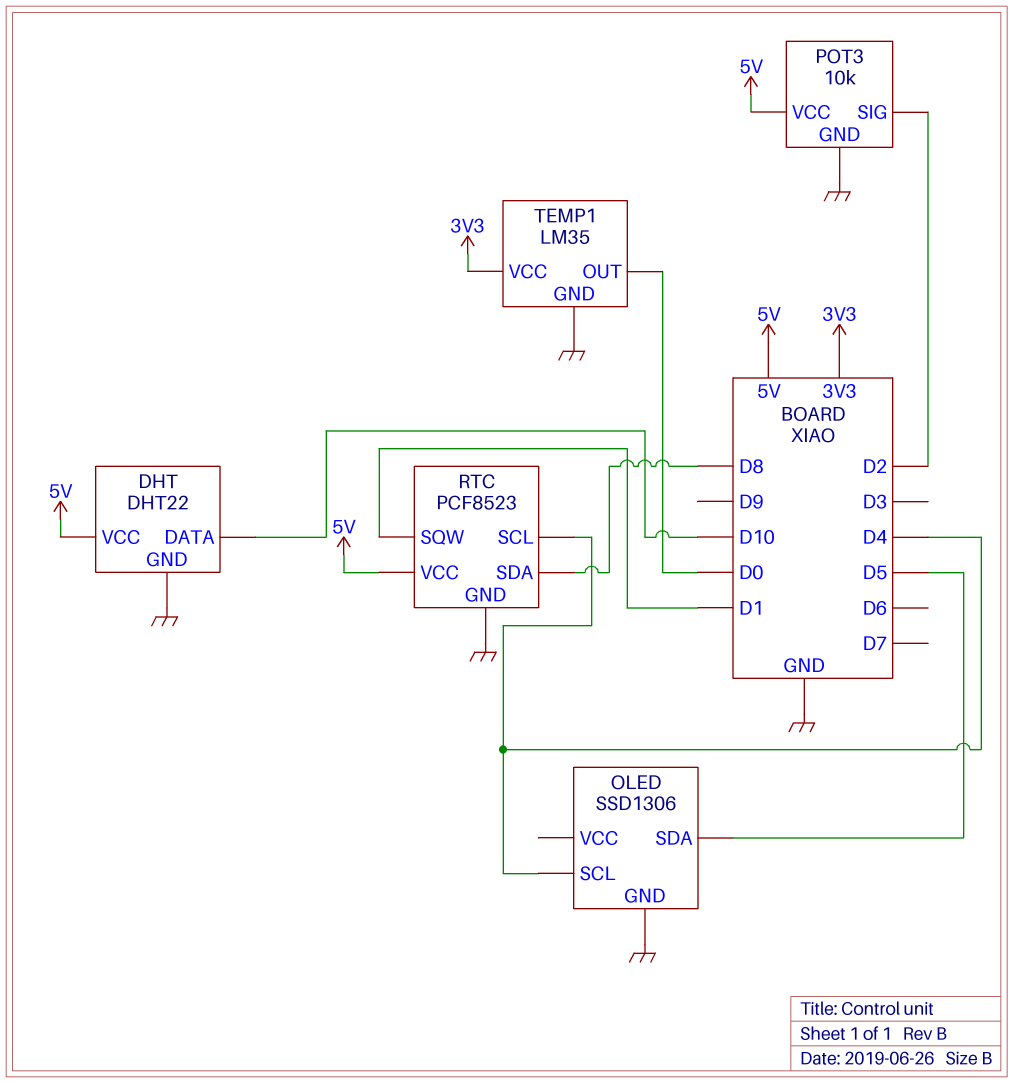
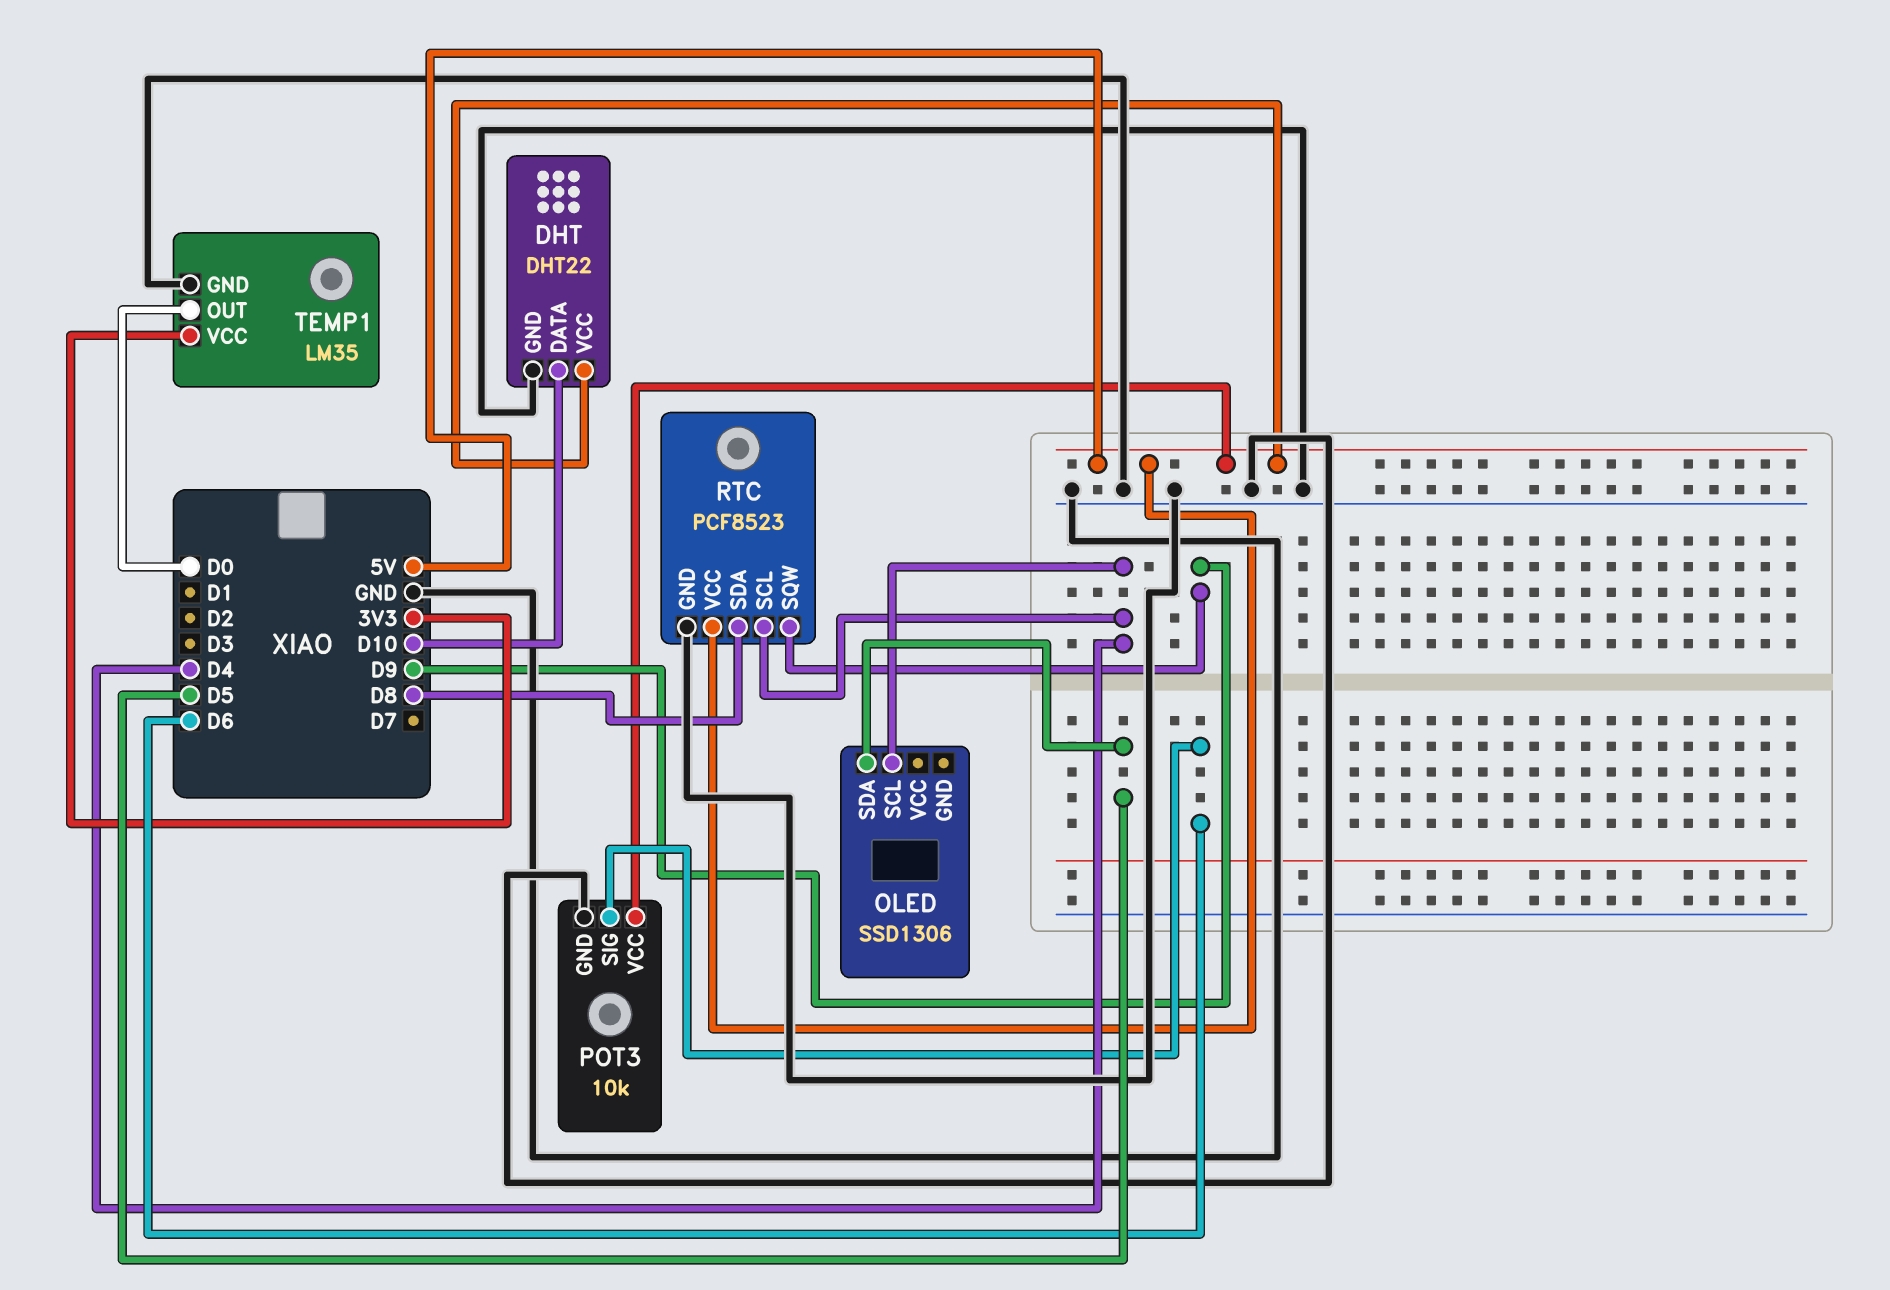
OLED pin GND: GND -> none
POT3 pin SIG: D2 -> D6
RTC pin SQW: D1 -> D9

